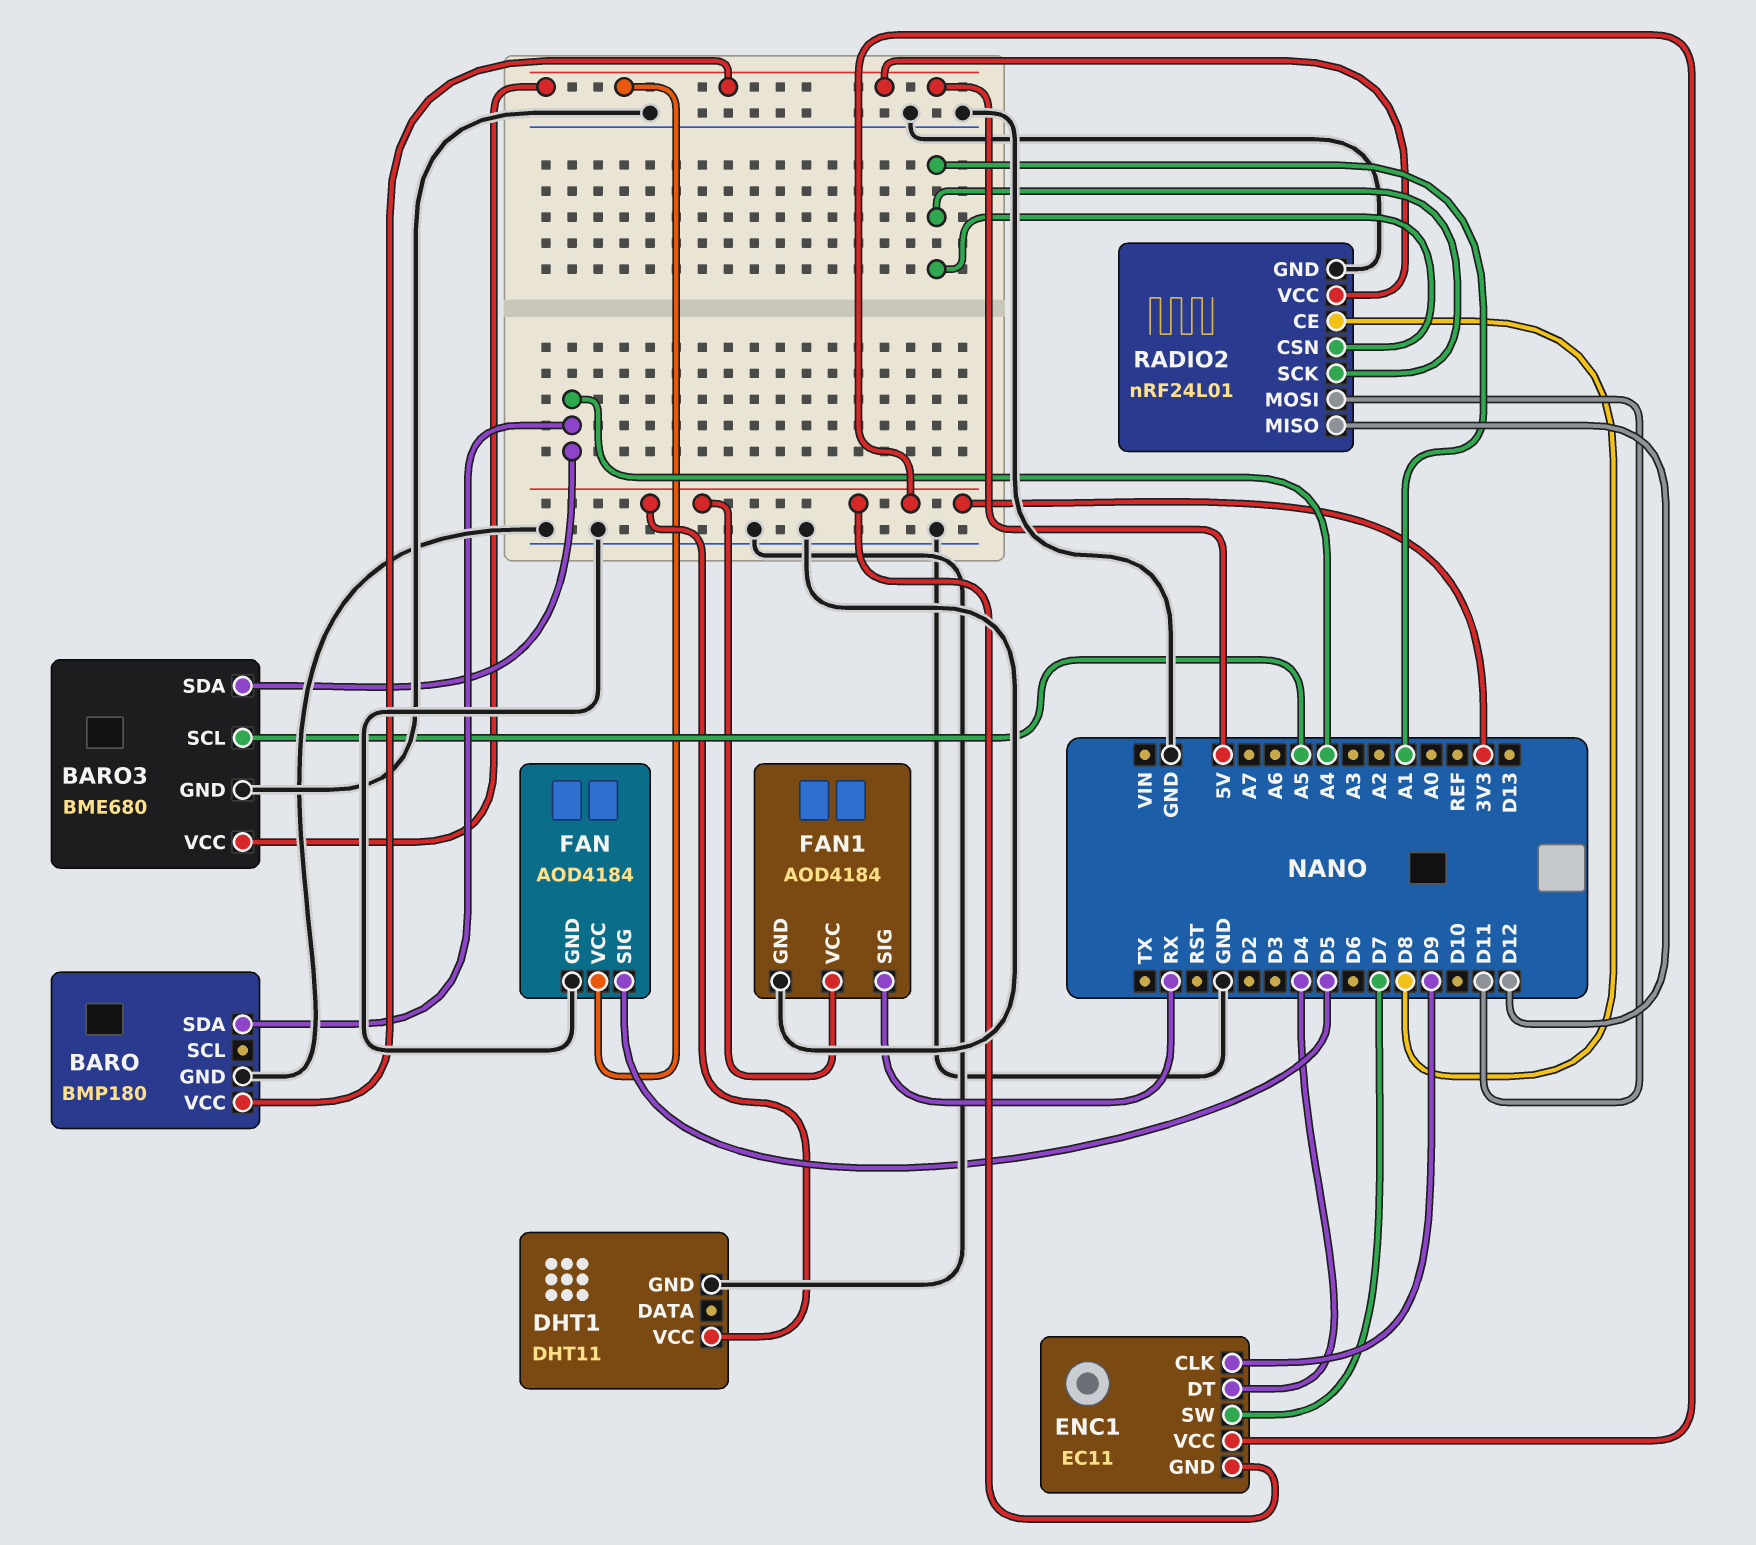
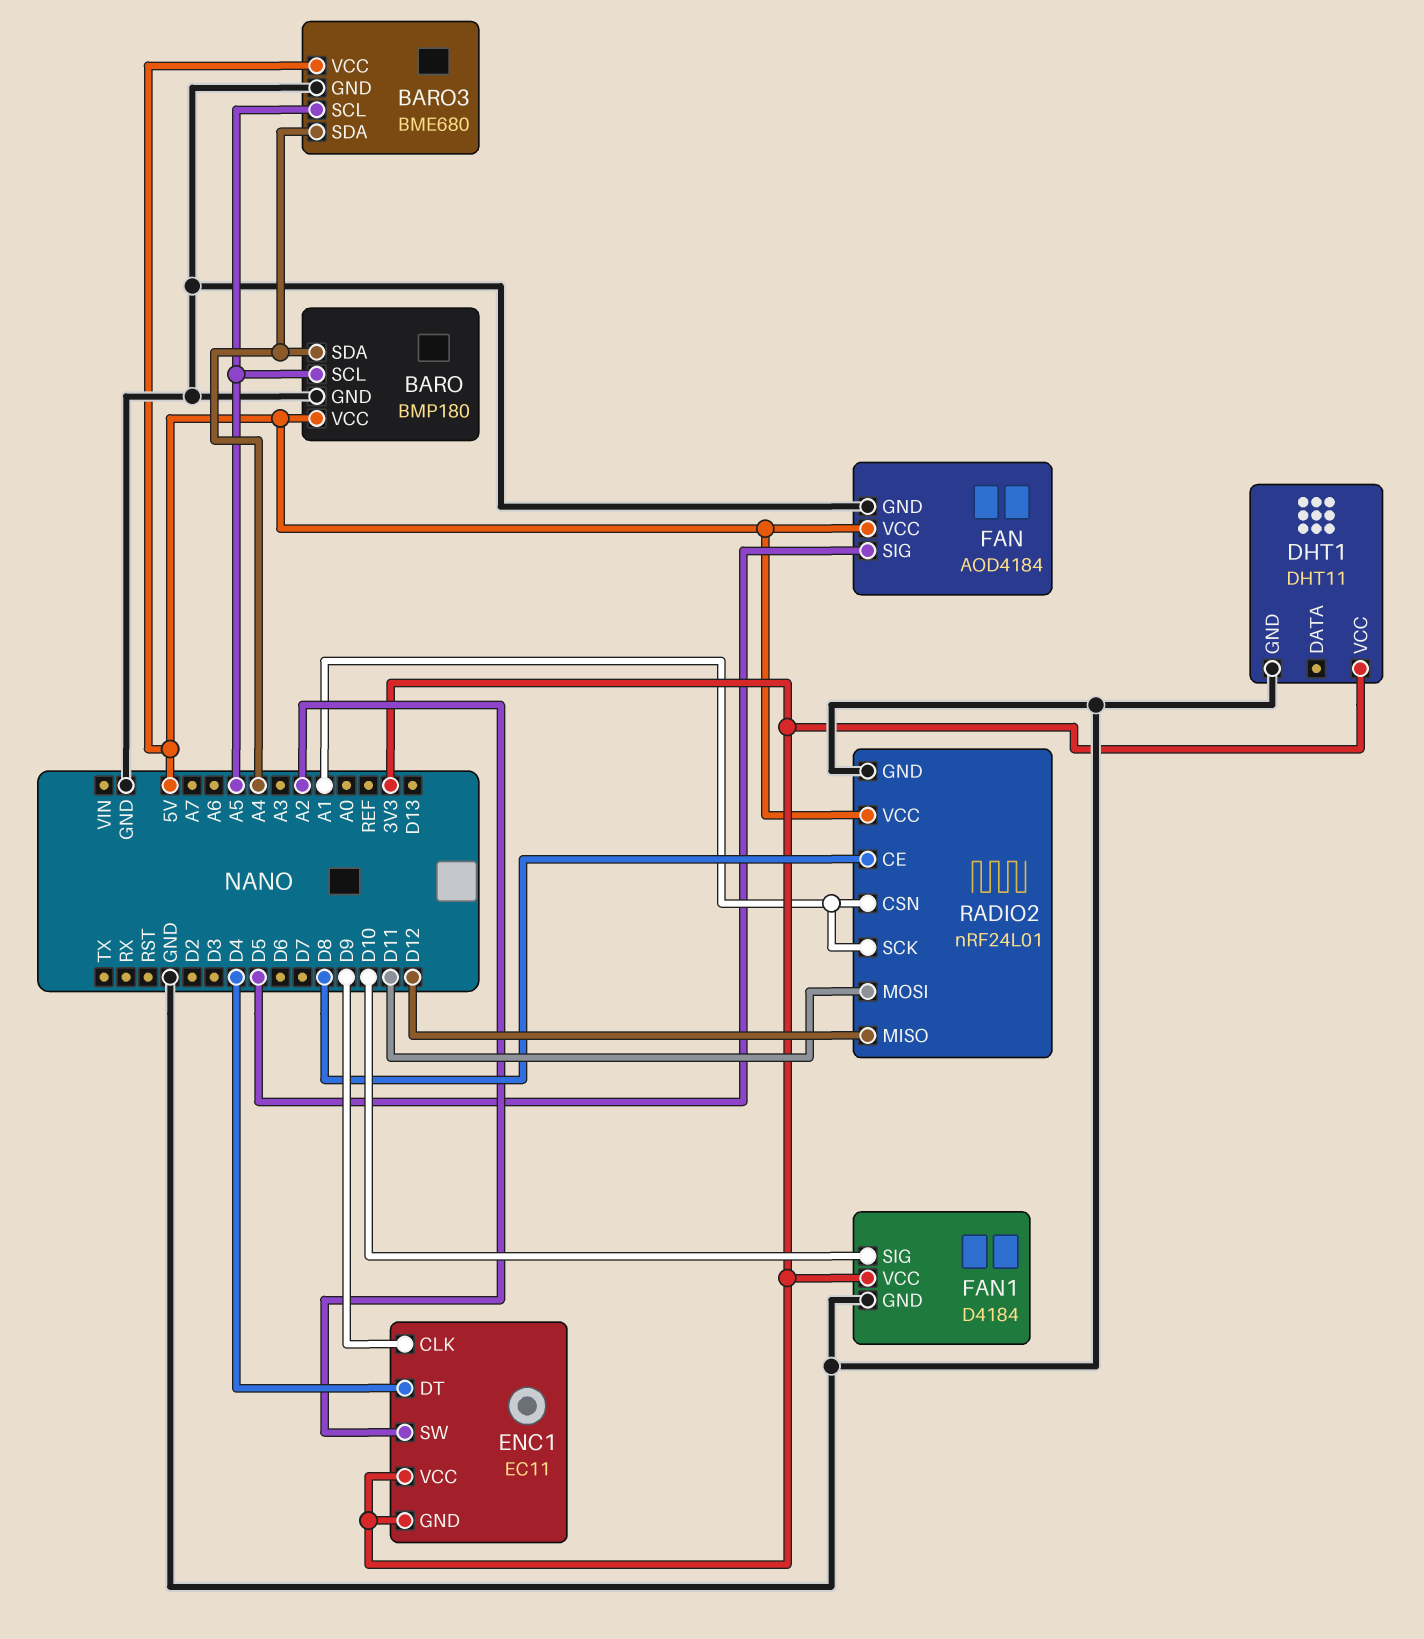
BARO pin SCL: none -> A5
ENC1 pin SW: D7 -> A2
FAN1: AOD4184 -> D4184
FAN1 pin SIG: RX -> D10

